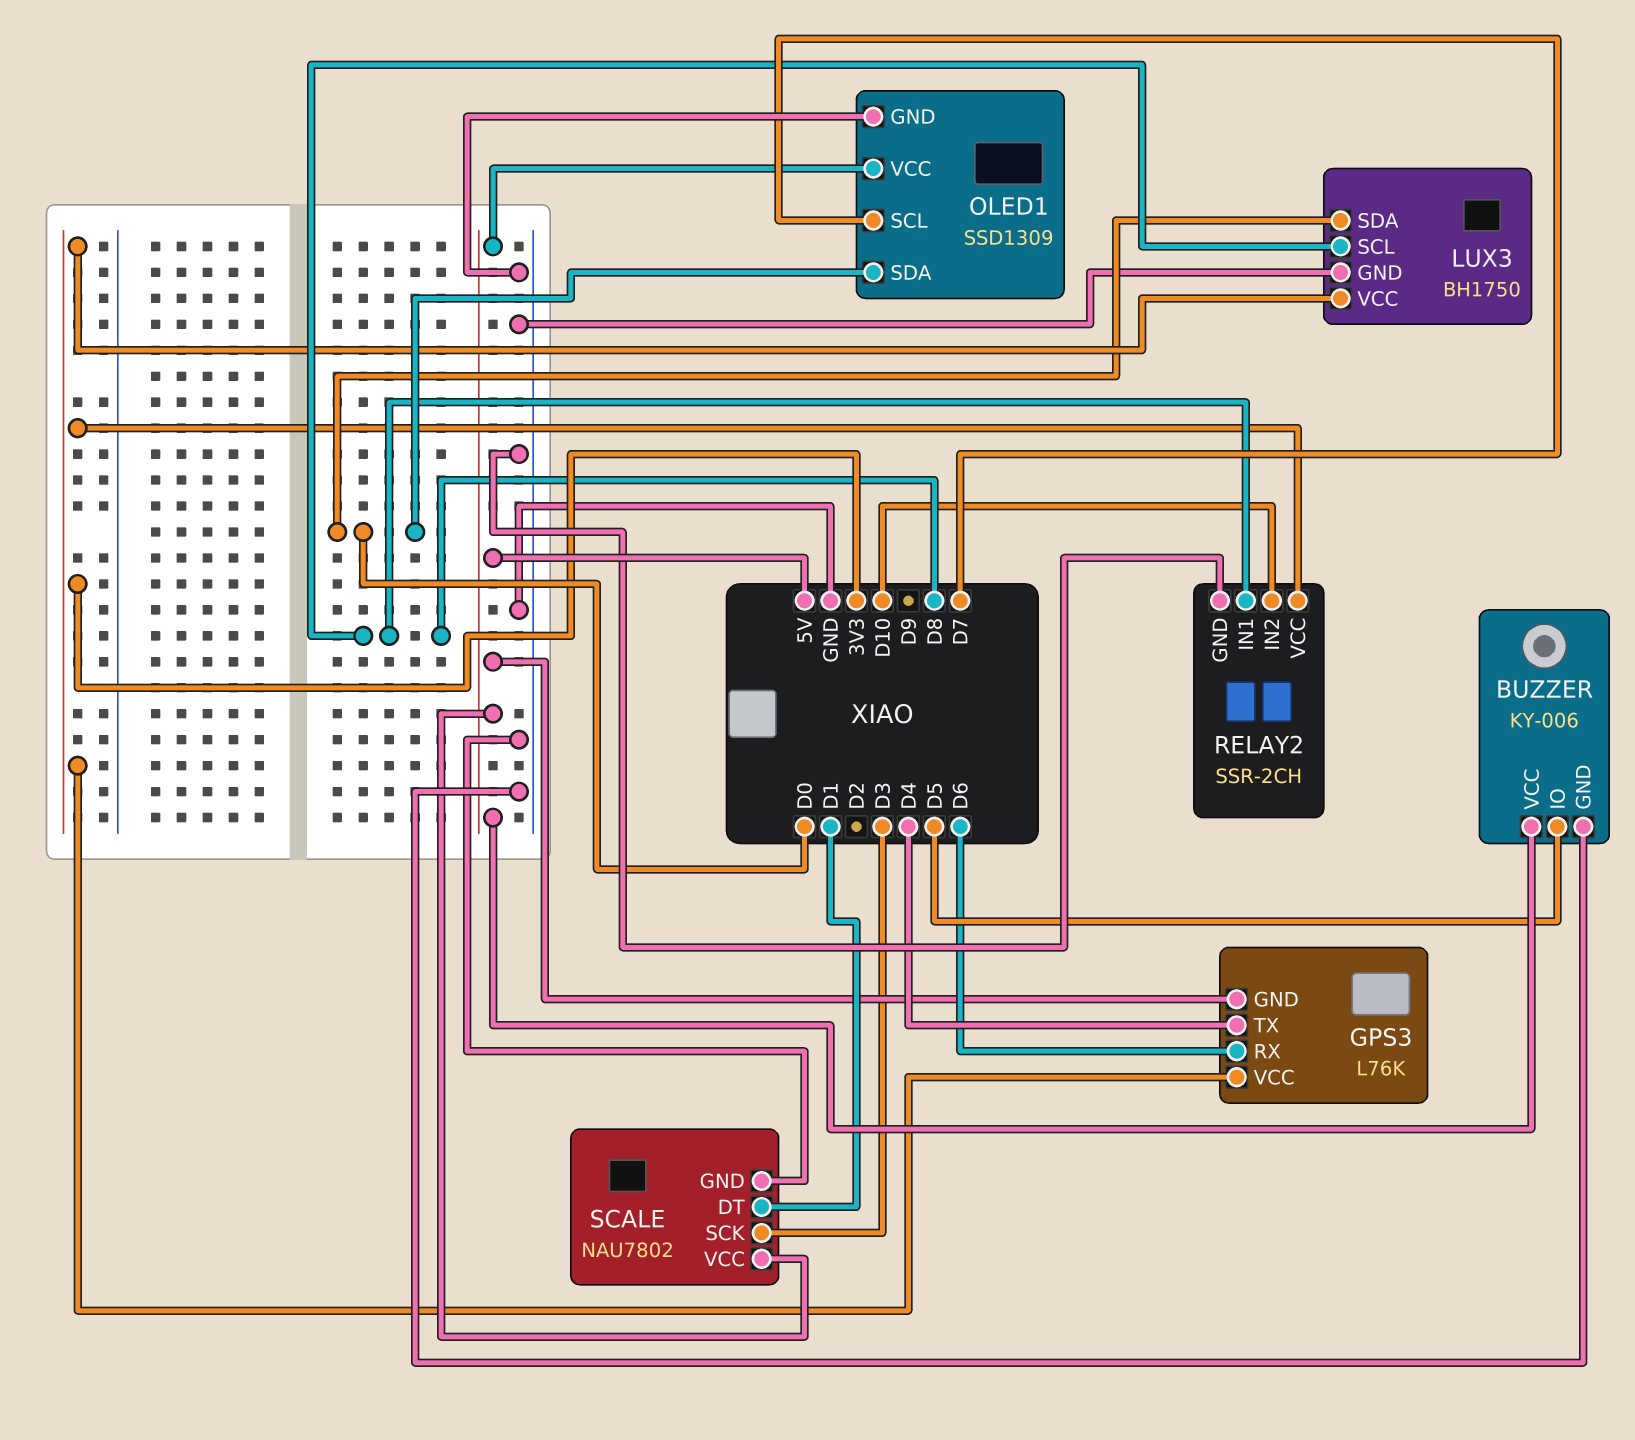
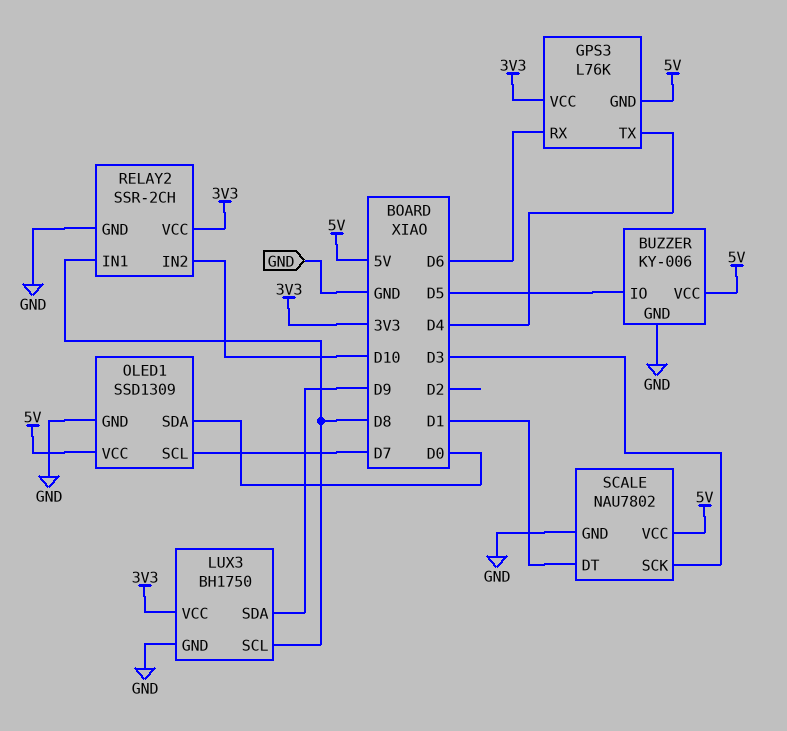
LUX3 pin SDA: D0 -> D9

